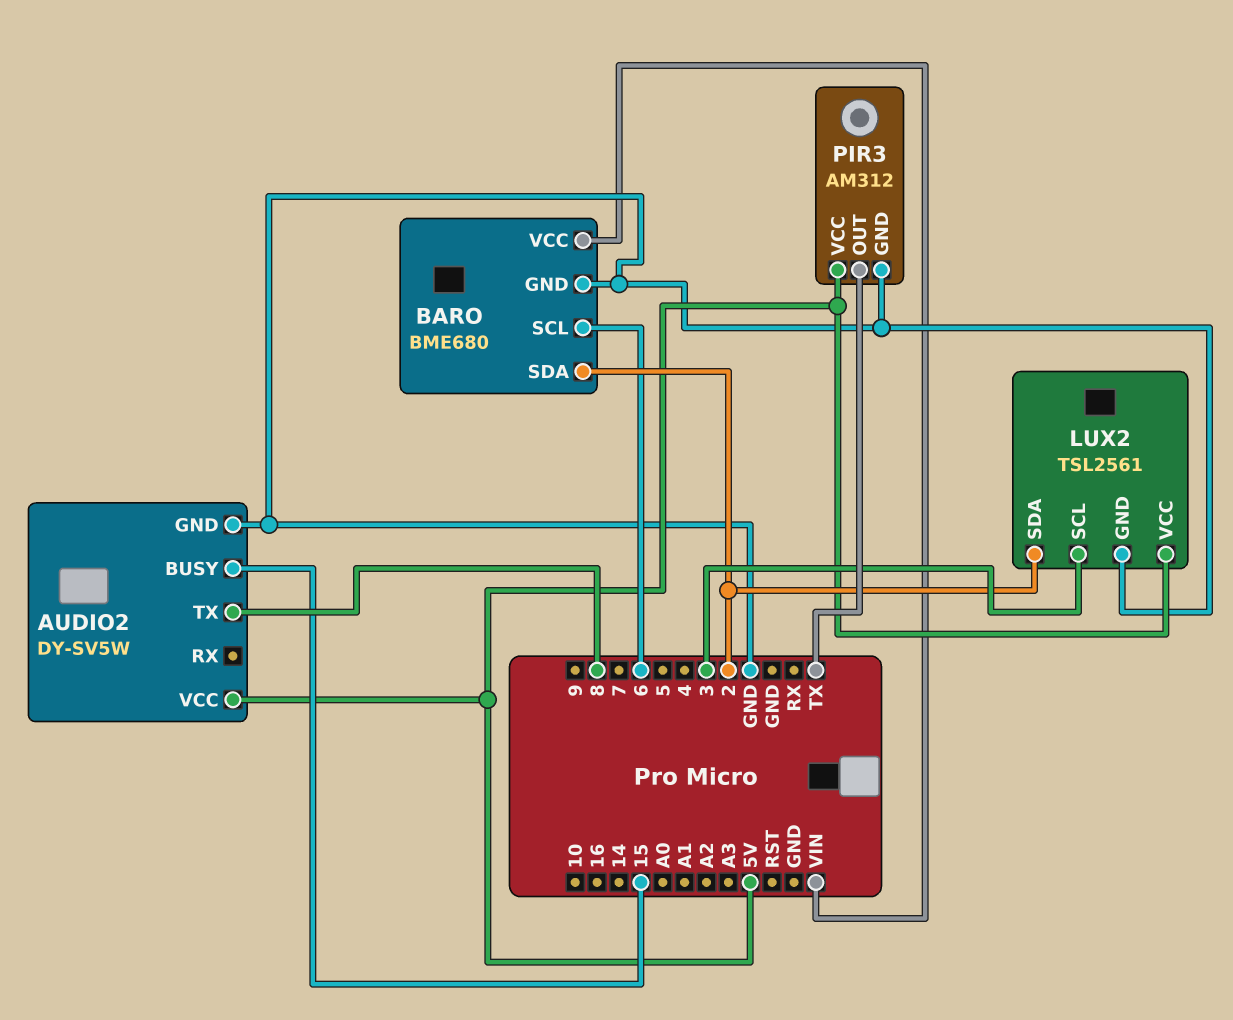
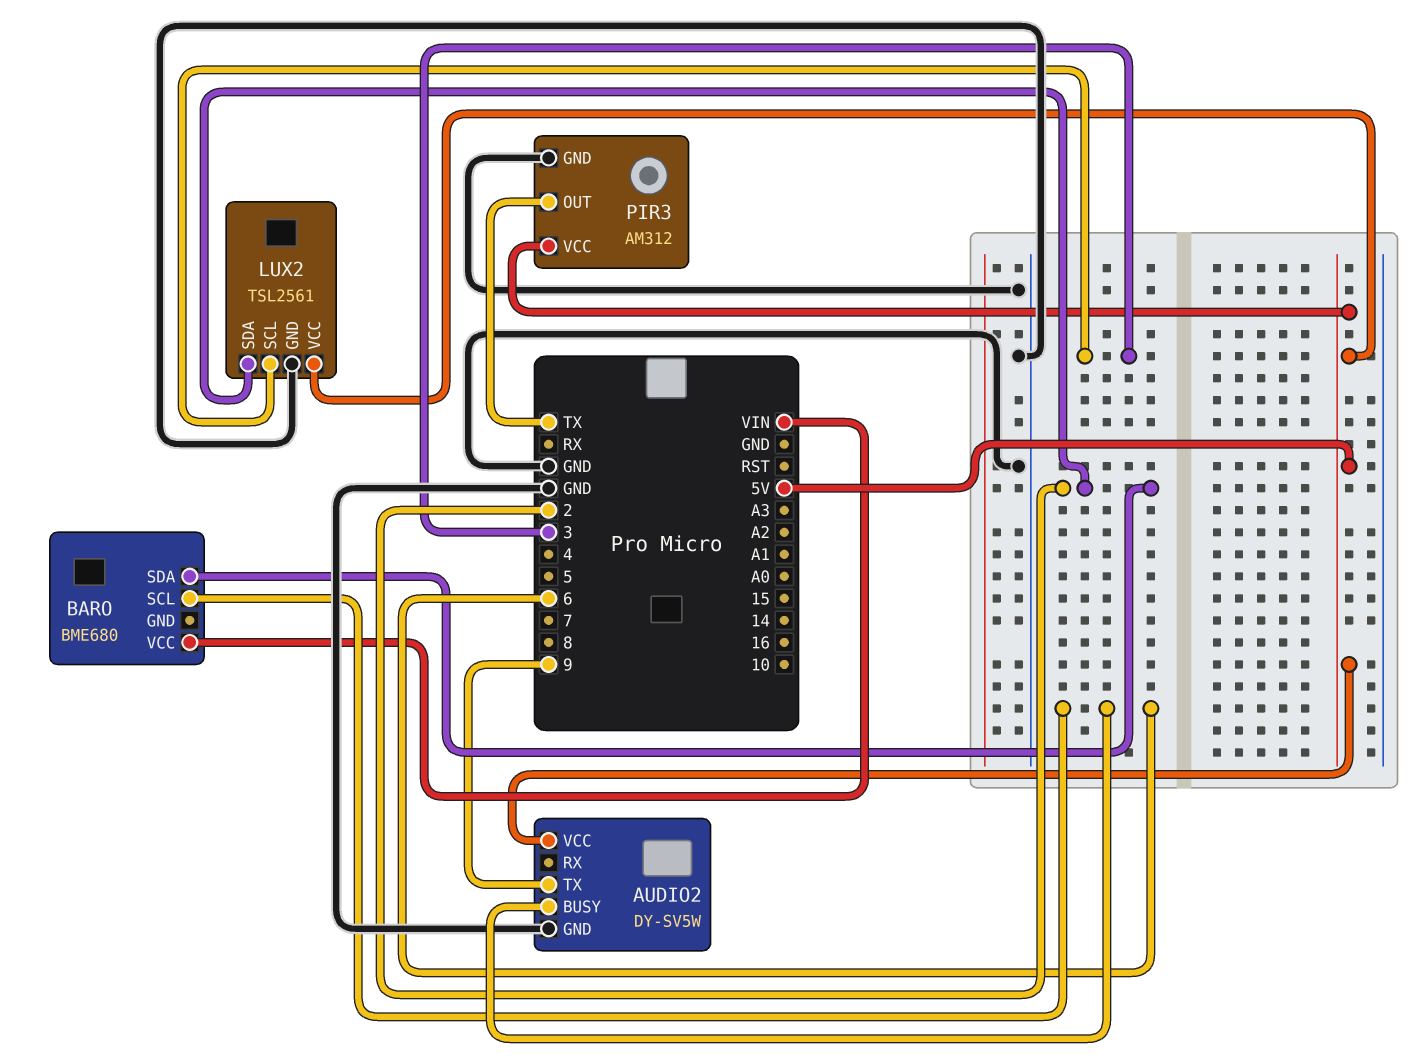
AUDIO2 pin BUSY: 15 -> 6
AUDIO2 pin TX: 8 -> 9
BARO pin GND: GND -> none

